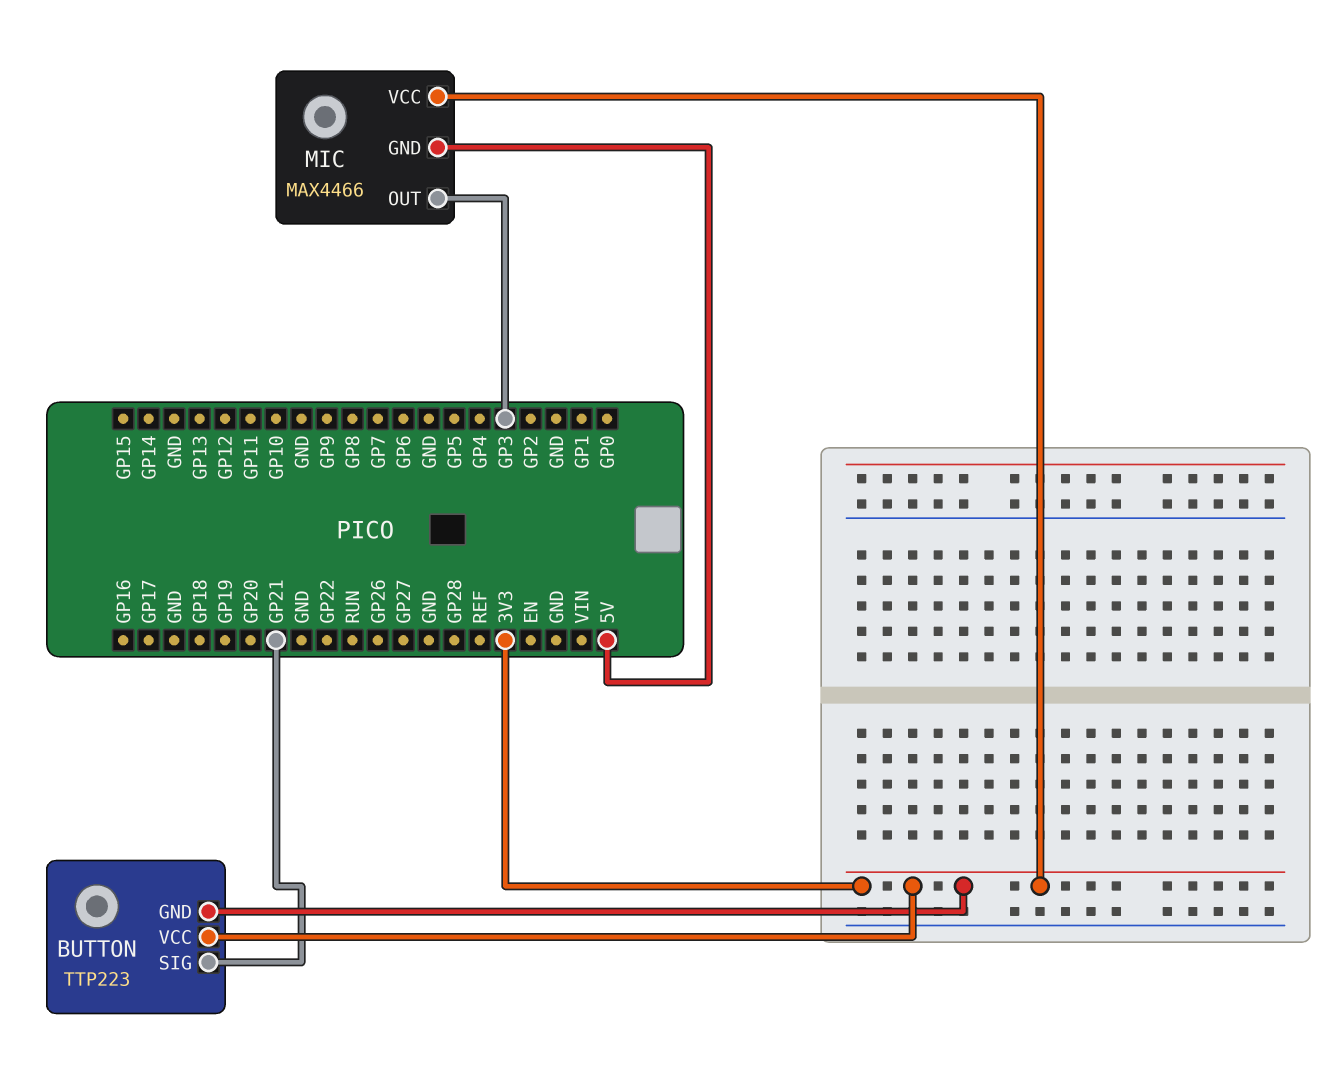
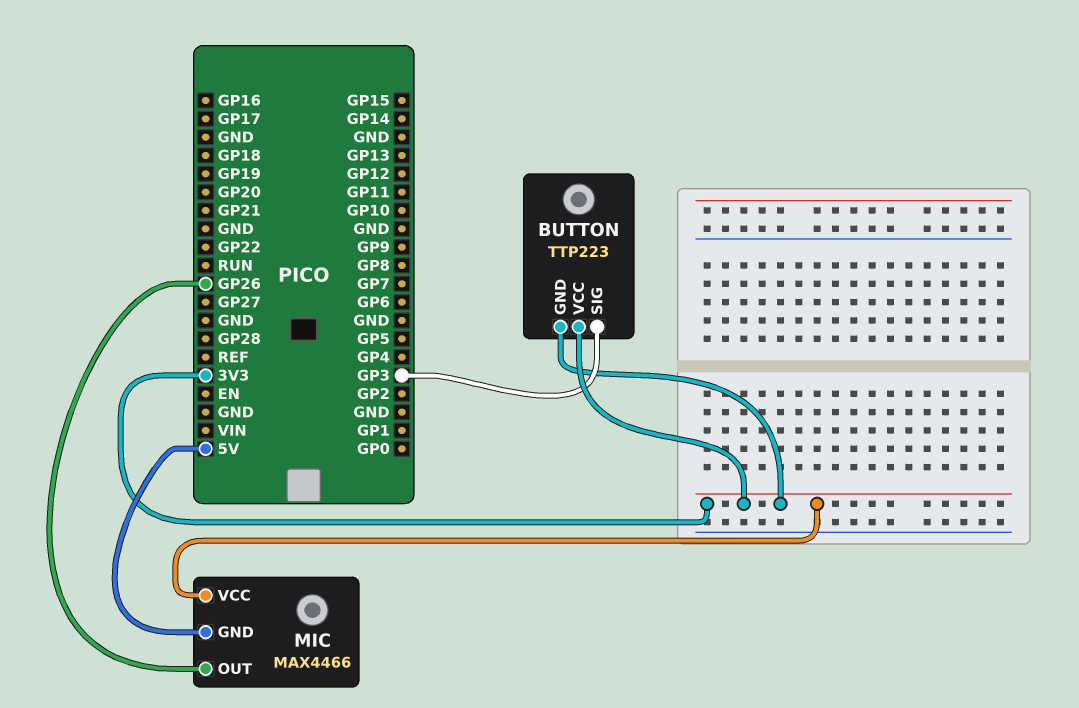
BUTTON pin SIG: GP21 -> GP3
MIC pin OUT: GP3 -> GP26

